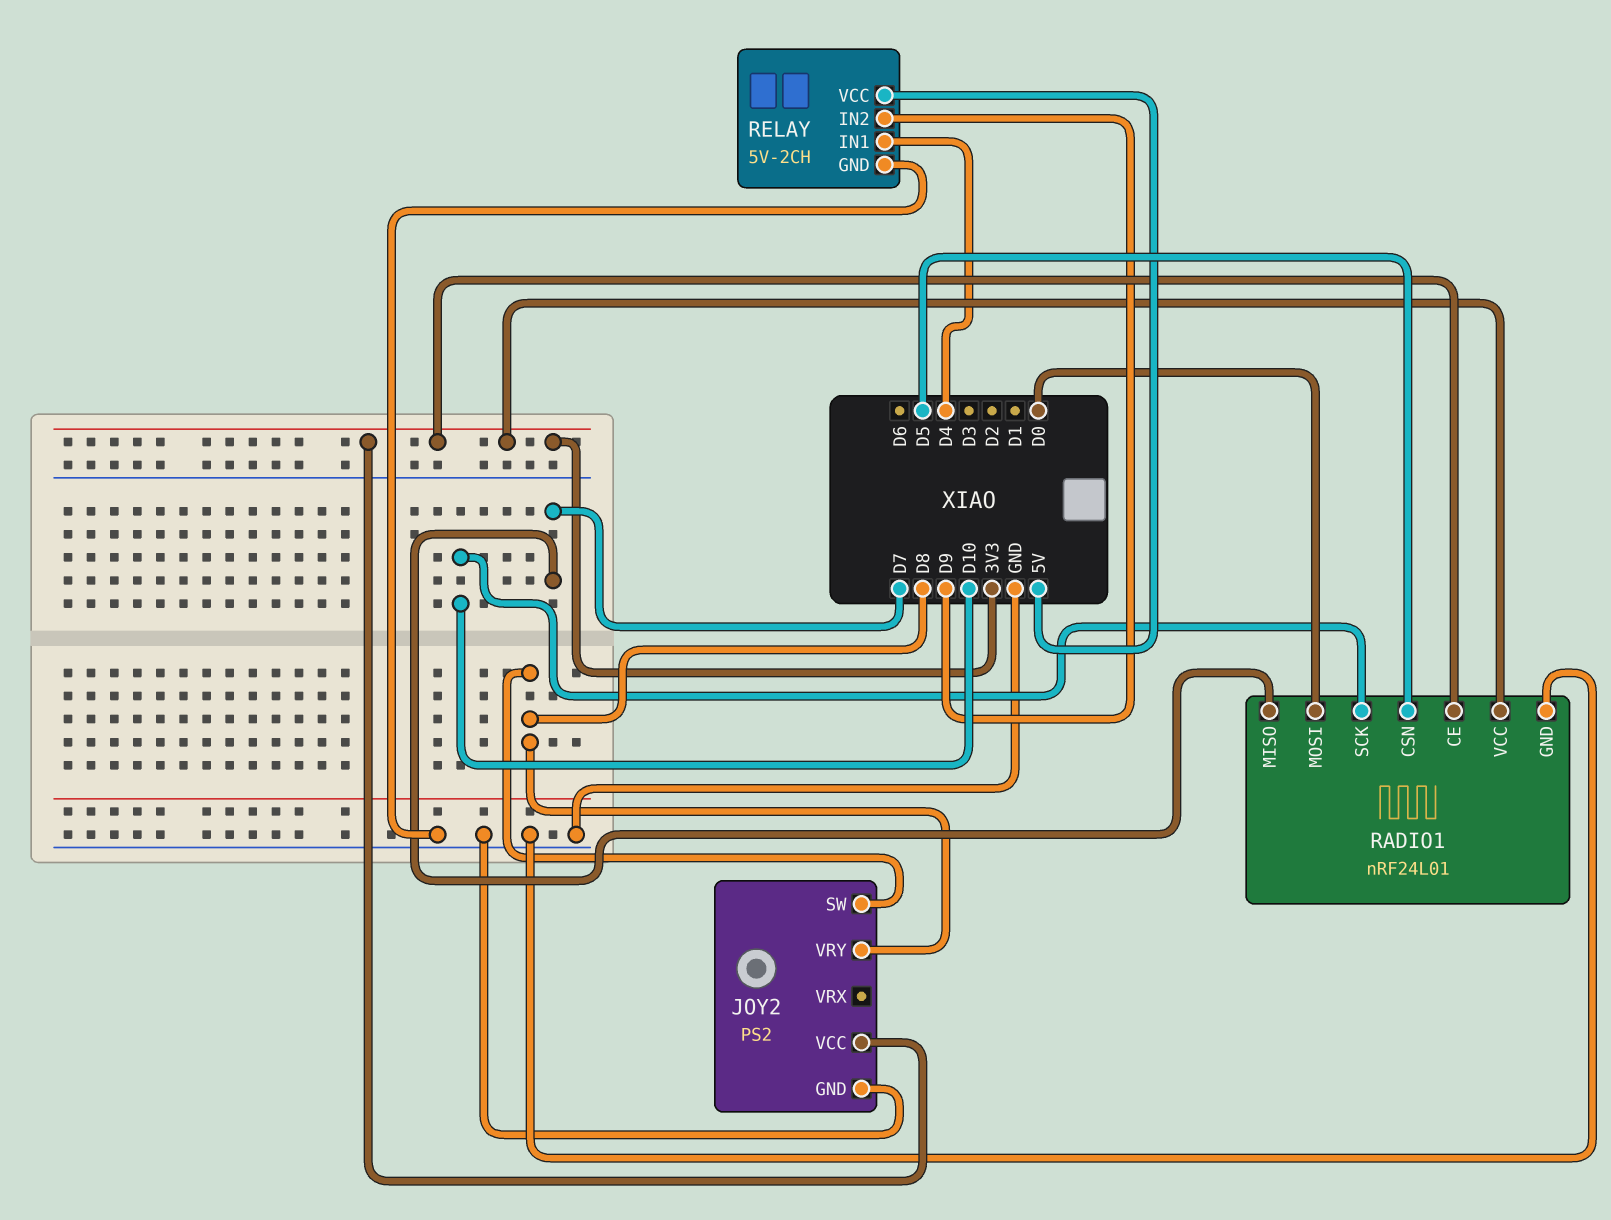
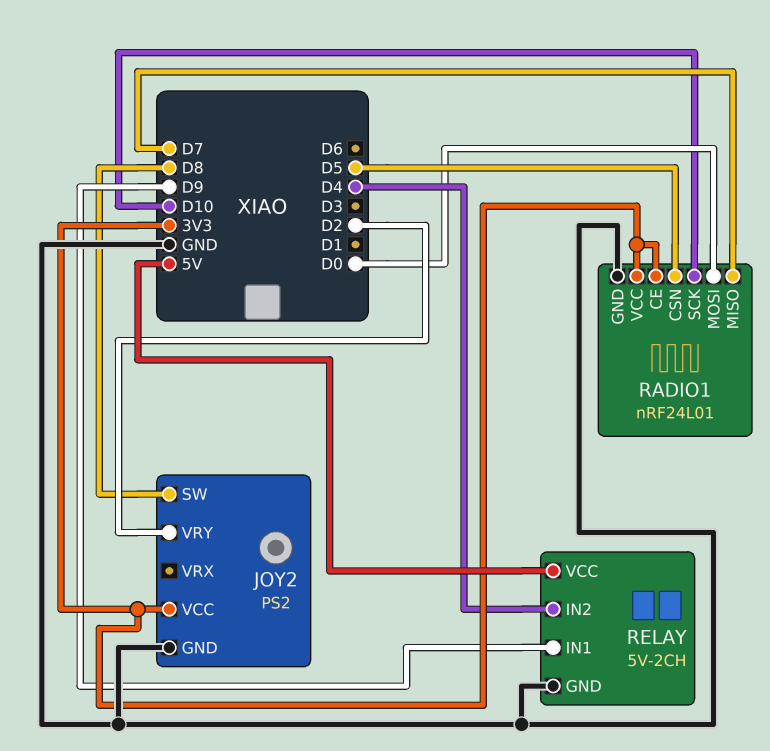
JOY2 pin VRY: D8 -> D2
RELAY pin IN1: D4 -> D9
RELAY pin IN2: D9 -> D4

